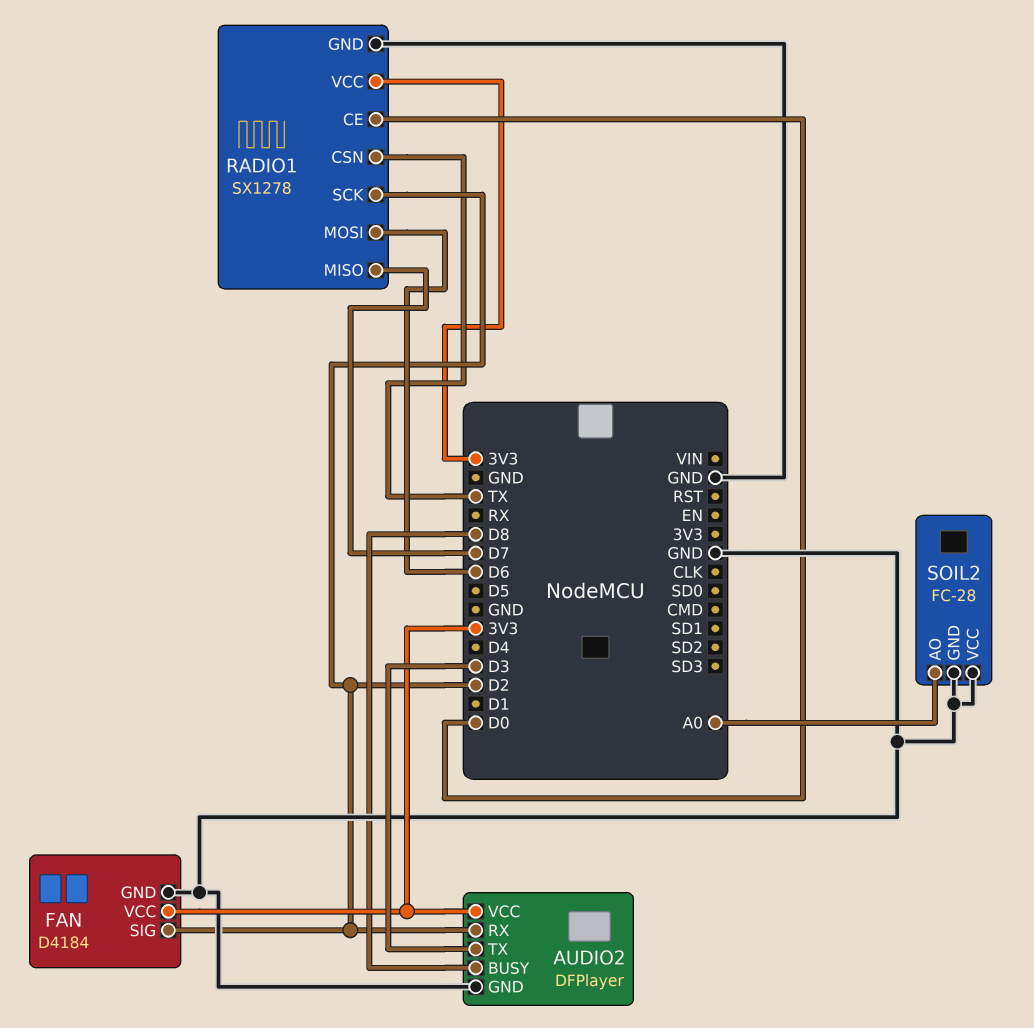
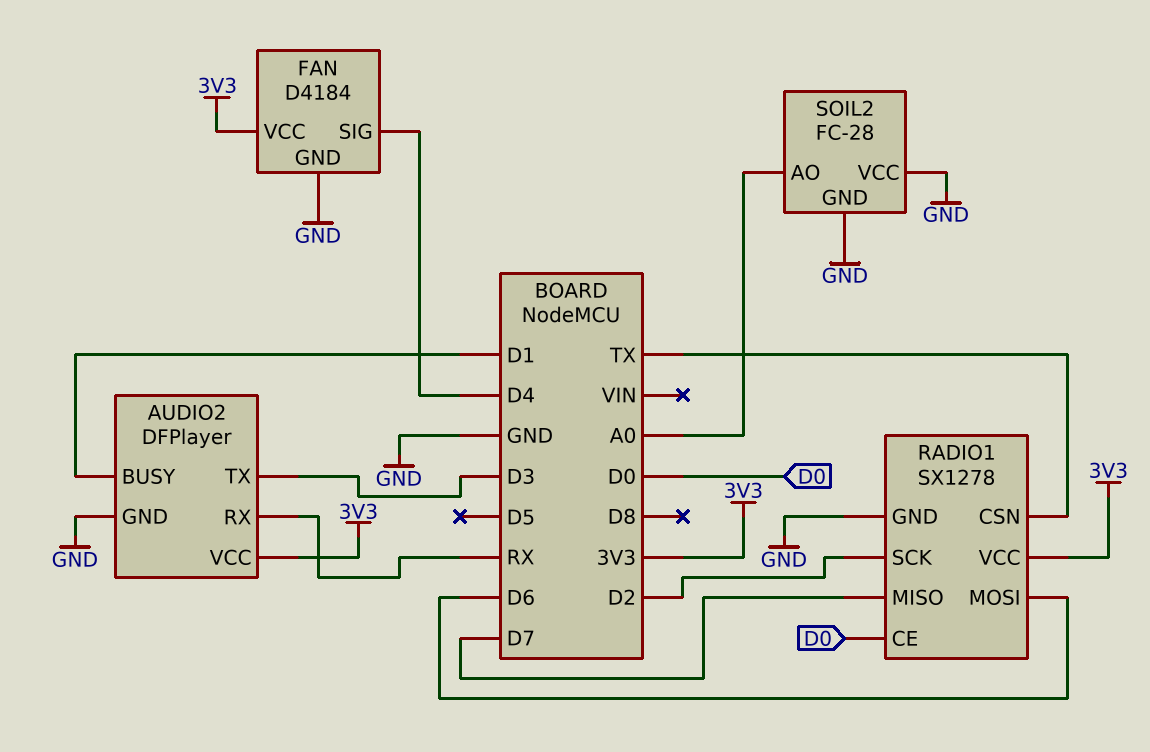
AUDIO2 pin BUSY: D8 -> D1
AUDIO2 pin RX: D2 -> RX
FAN pin SIG: D2 -> D4

